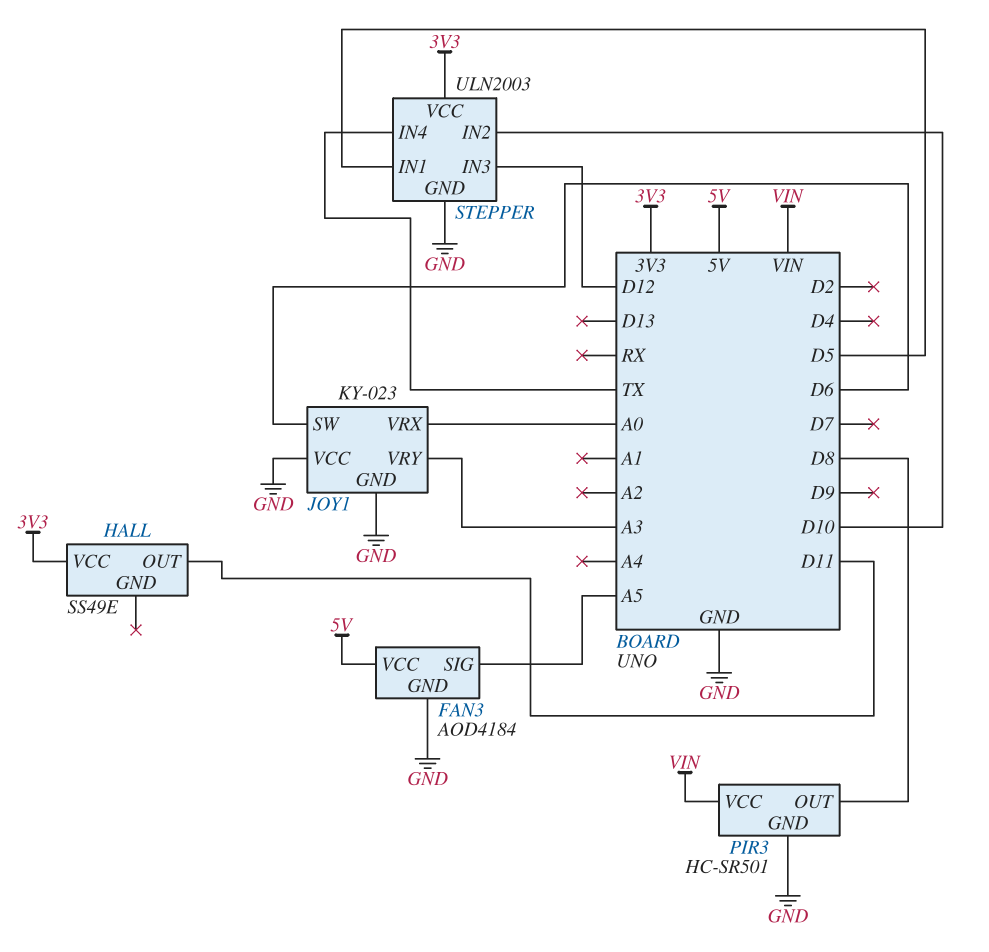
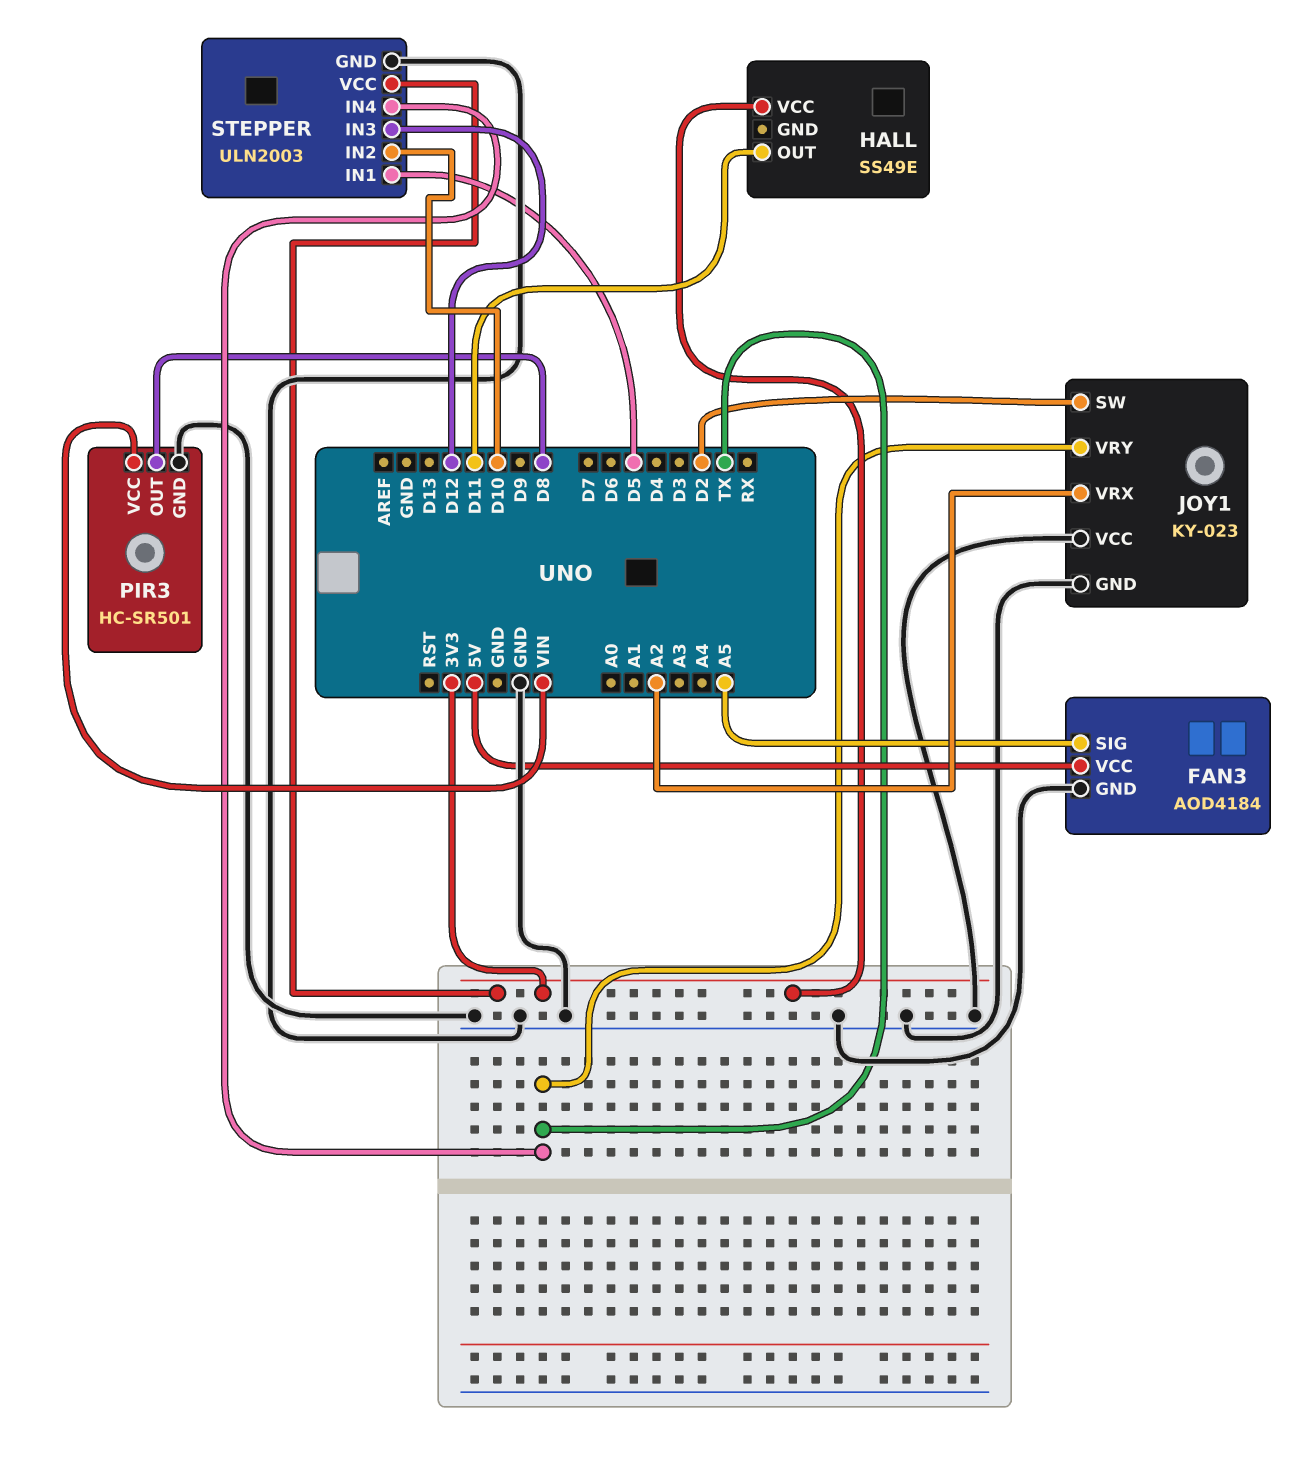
JOY1 pin SW: D6 -> D2
JOY1 pin VRX: A0 -> A2
JOY1 pin VRY: A3 -> TX

